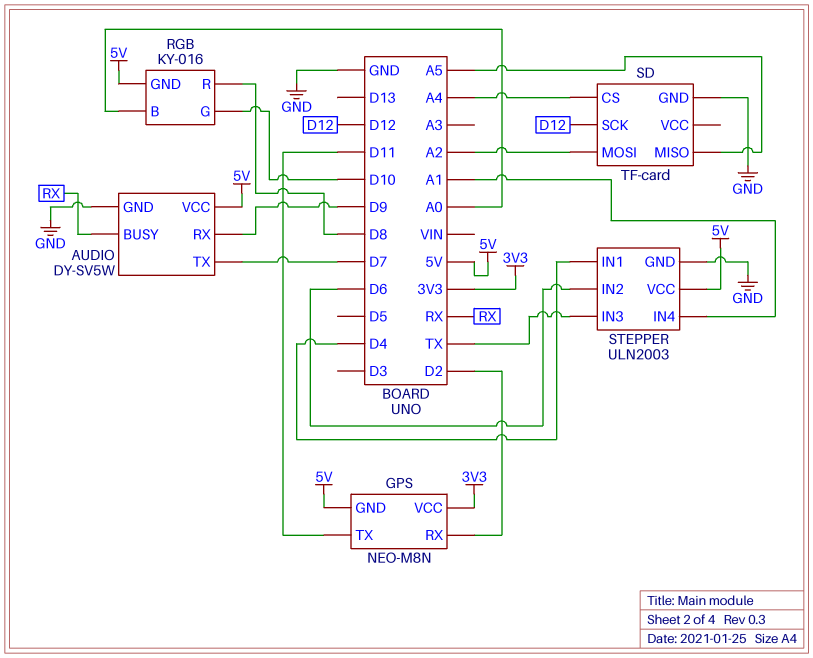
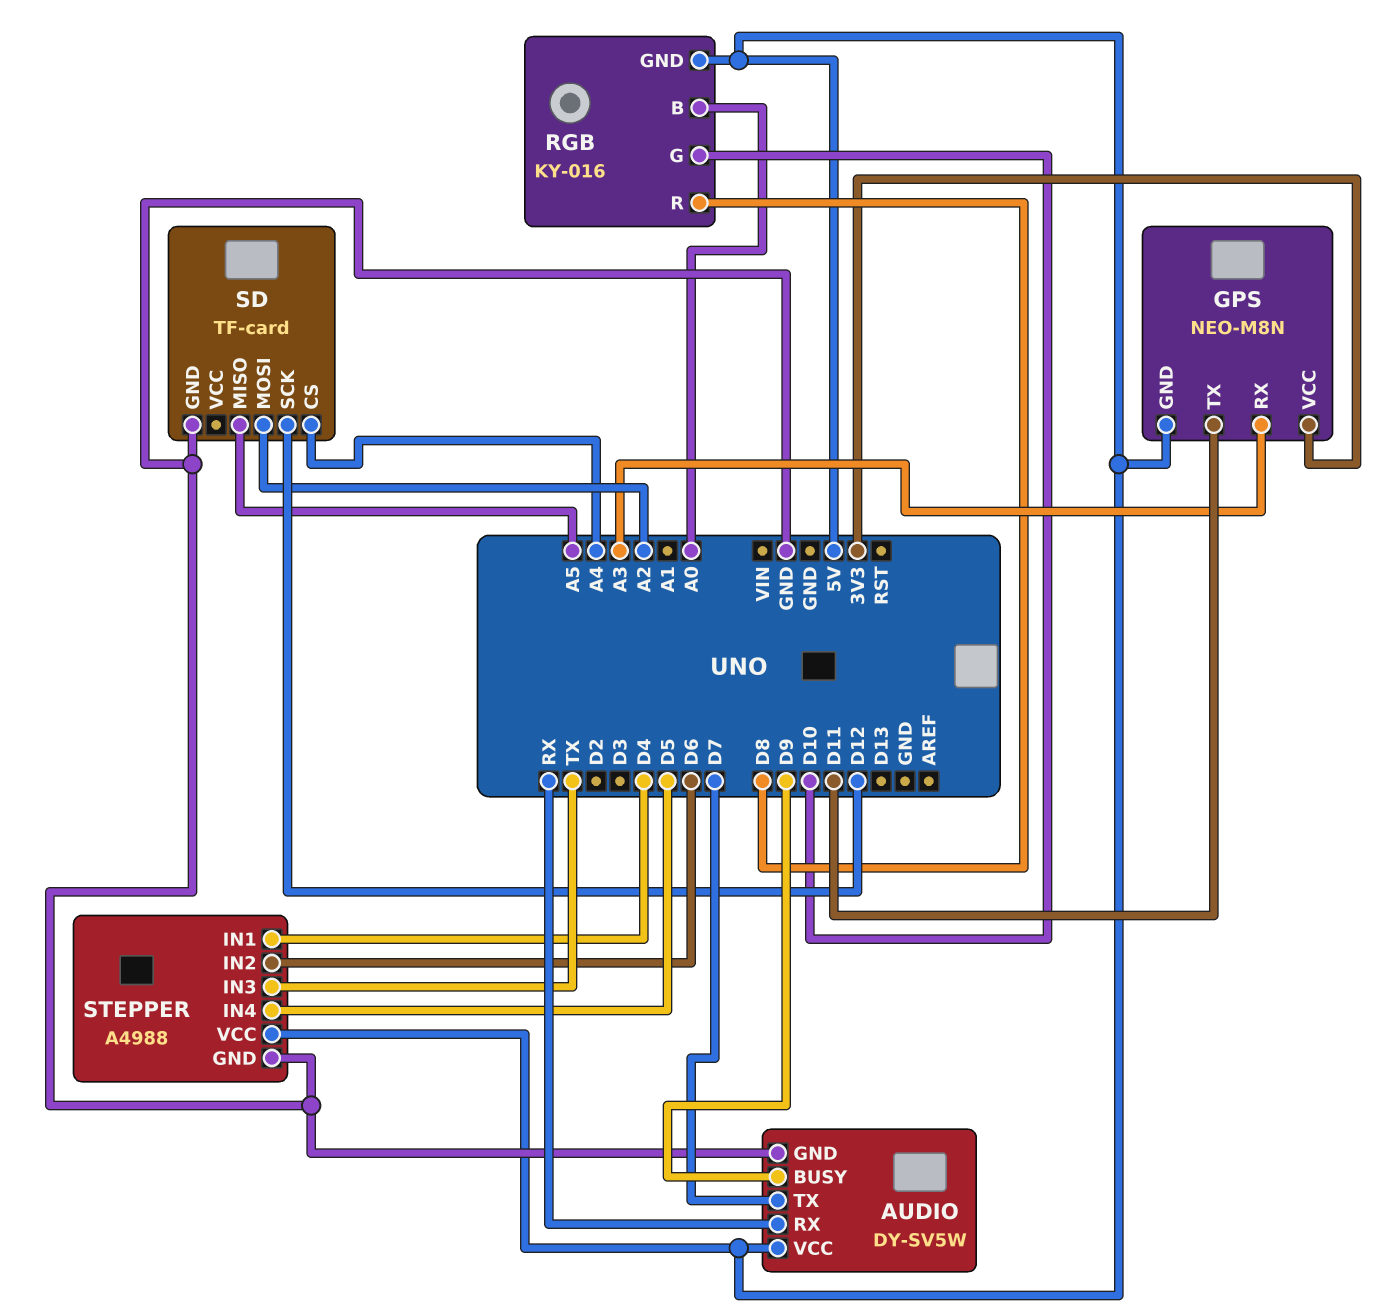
AUDIO pin BUSY: RX -> D9
AUDIO pin RX: D9 -> RX
GPS pin RX: D2 -> A3
STEPPER: ULN2003 -> A4988
STEPPER pin IN4: A1 -> D5

